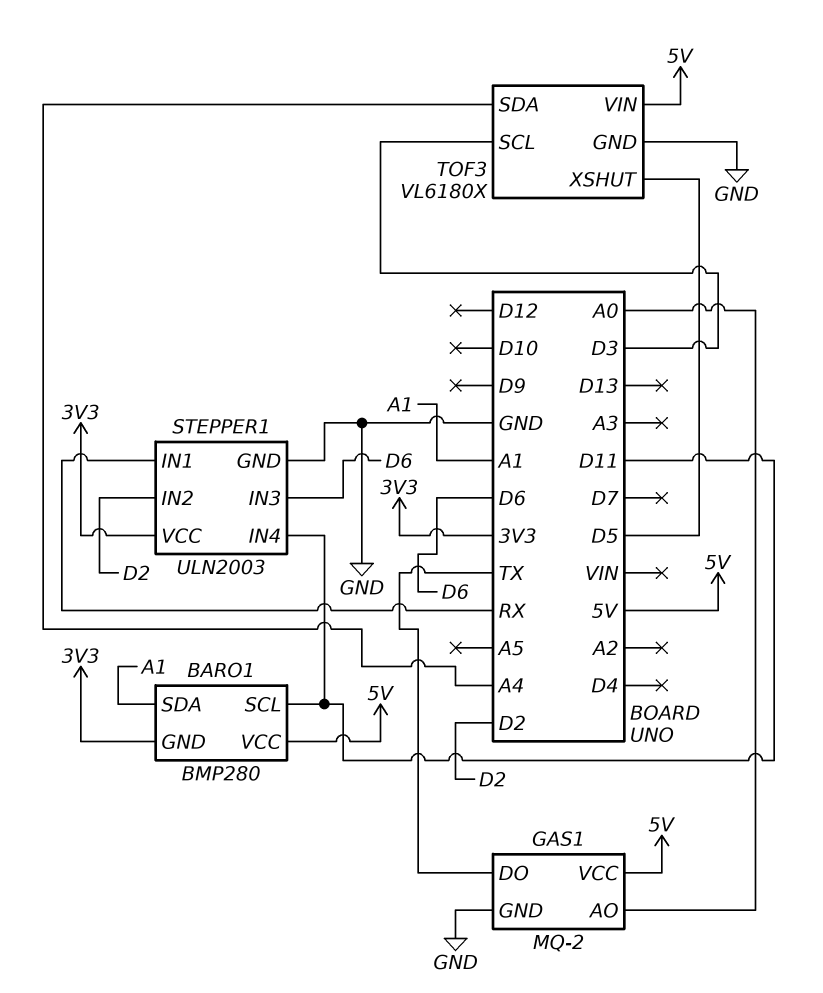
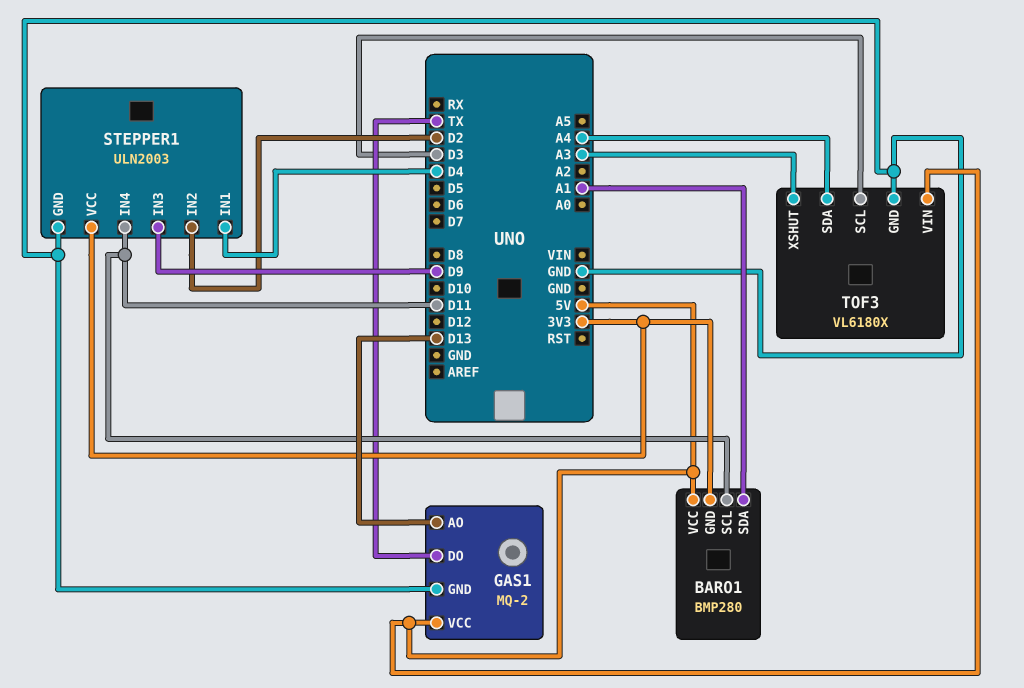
GAS1 pin AO: A0 -> D13
STEPPER1 pin IN1: RX -> D4
STEPPER1 pin IN3: D6 -> D9
TOF3 pin XSHUT: D5 -> A3

